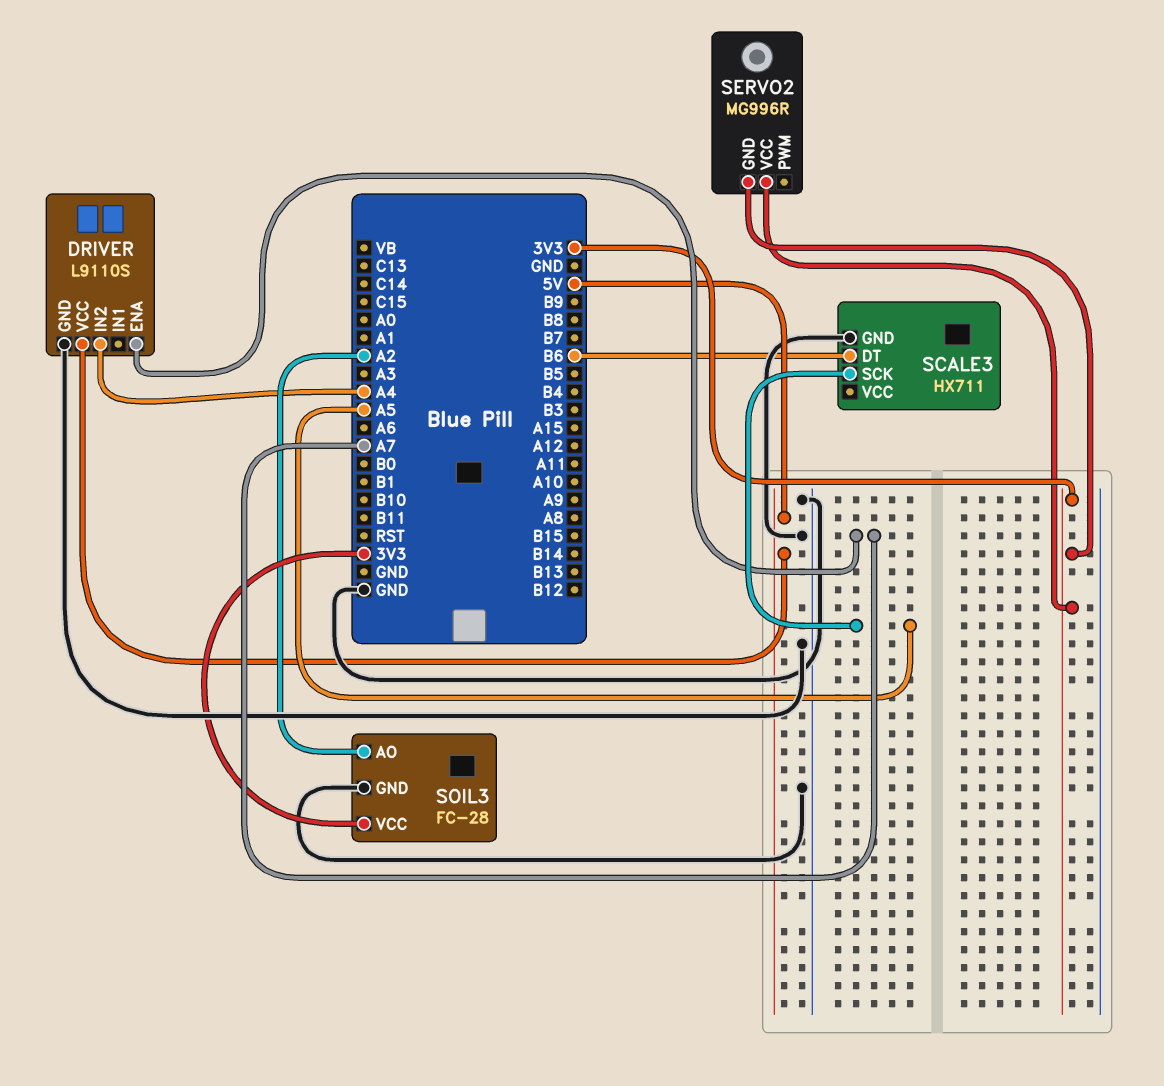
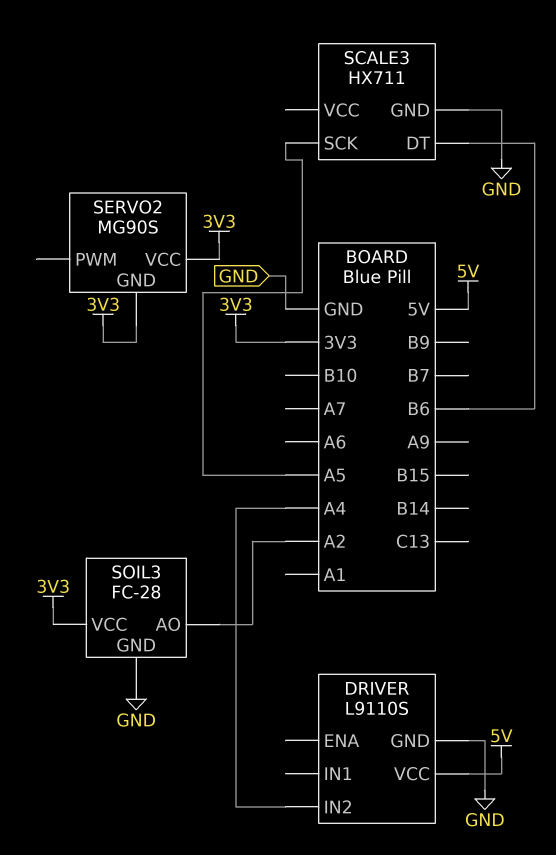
DRIVER pin ENA: A7 -> none
SERVO2: MG996R -> MG90S

